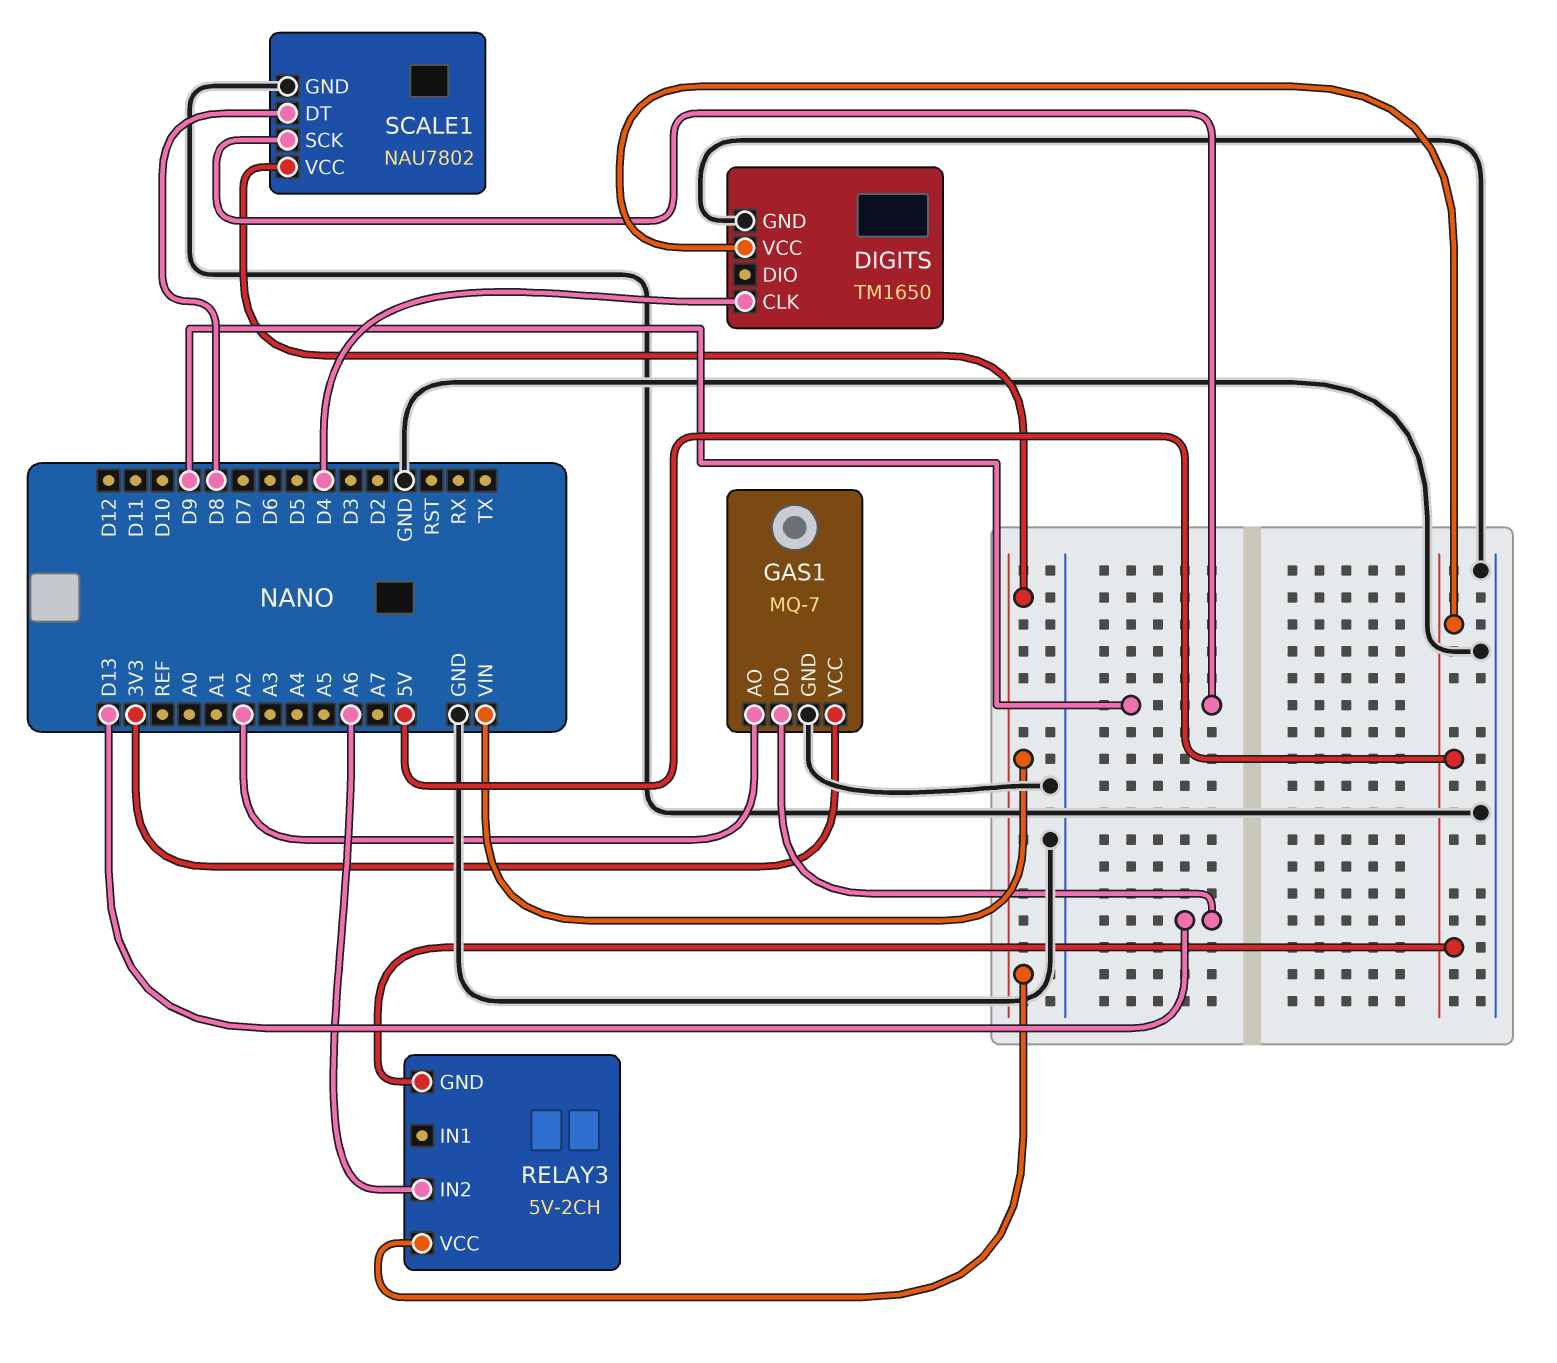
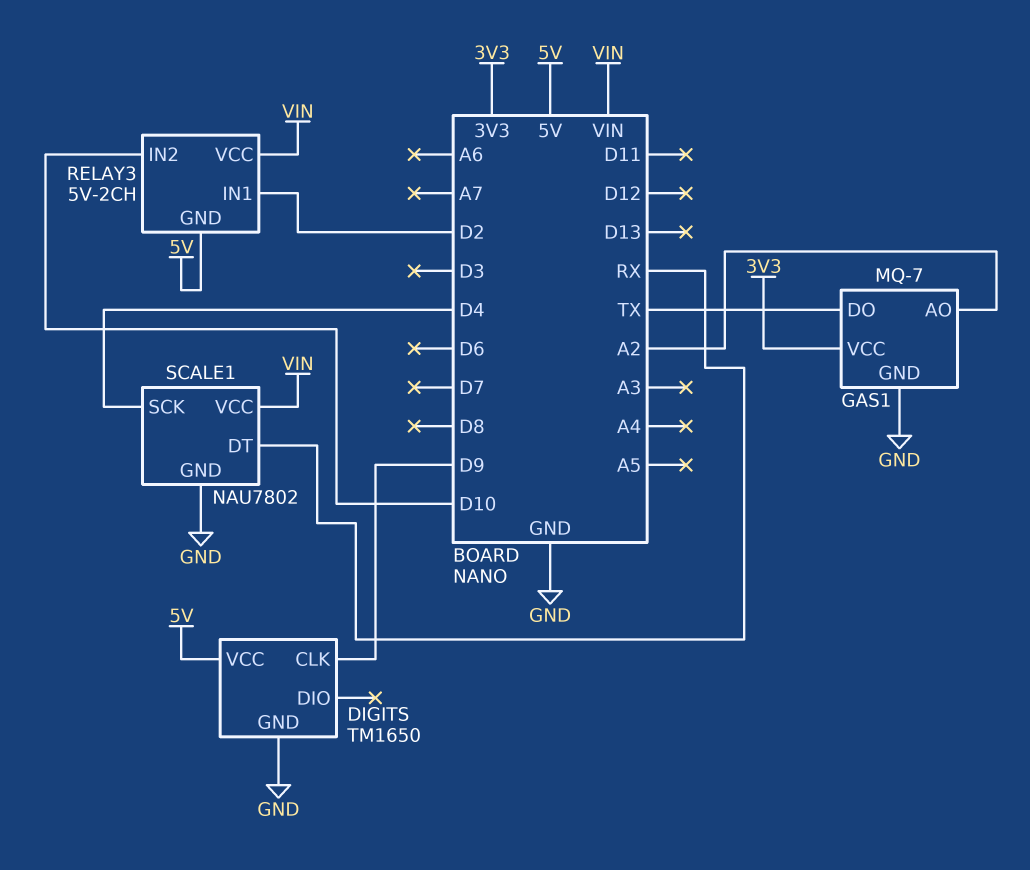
DIGITS pin CLK: D4 -> D9
GAS1 pin DO: D13 -> TX
RELAY3 pin IN1: none -> D2
RELAY3 pin IN2: A6 -> D10
SCALE1 pin DT: D8 -> RX
SCALE1 pin SCK: D9 -> D4

